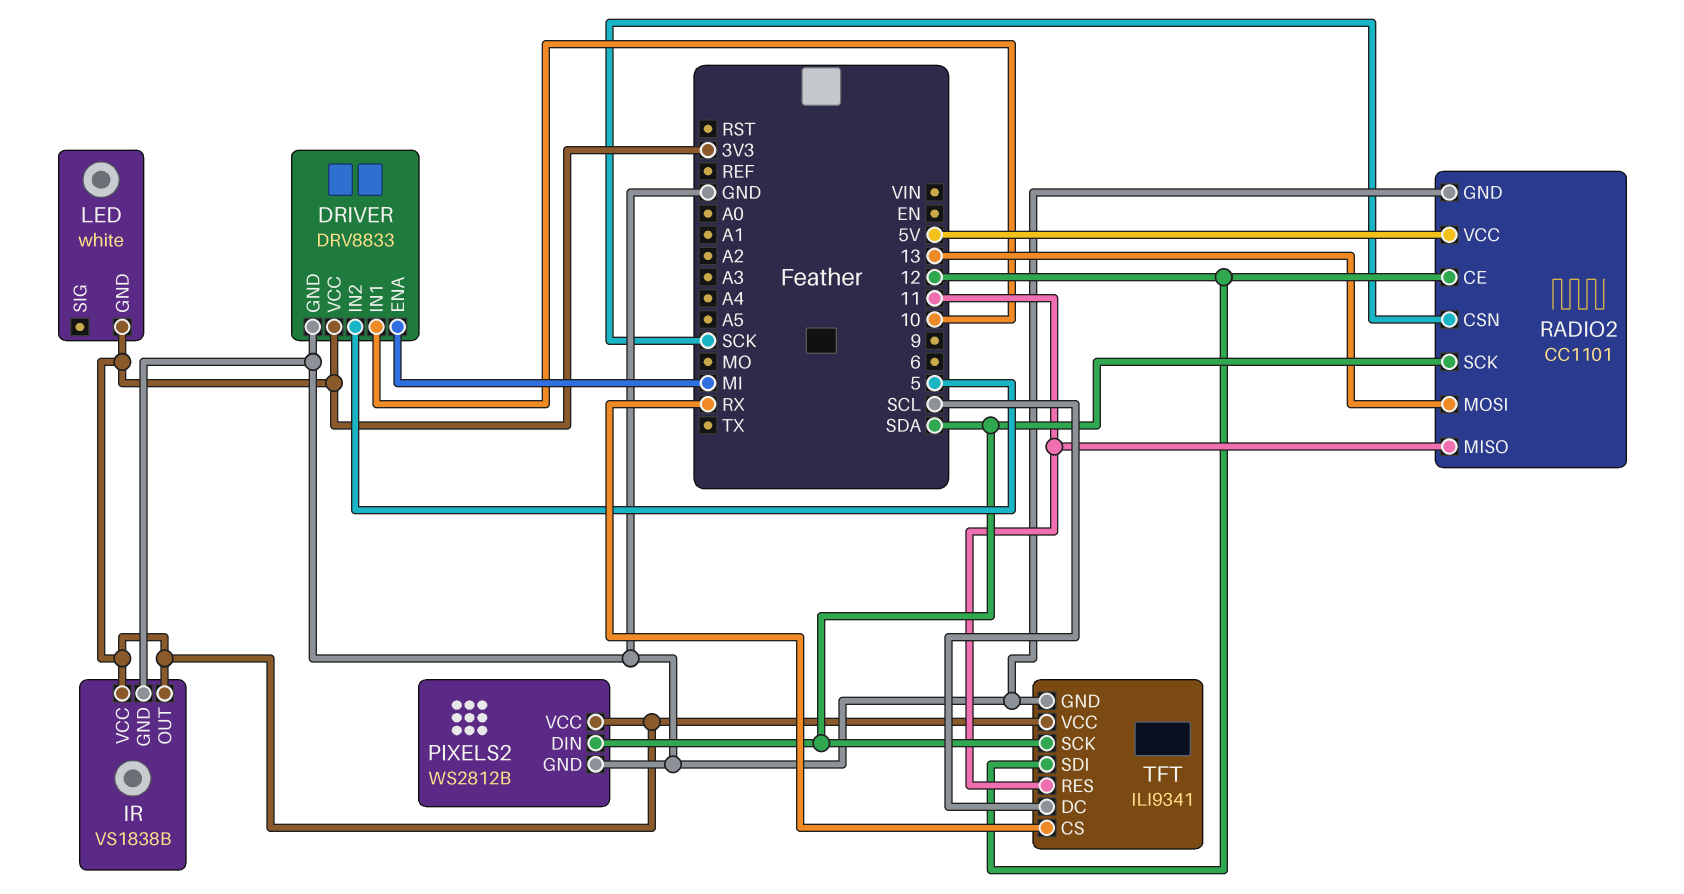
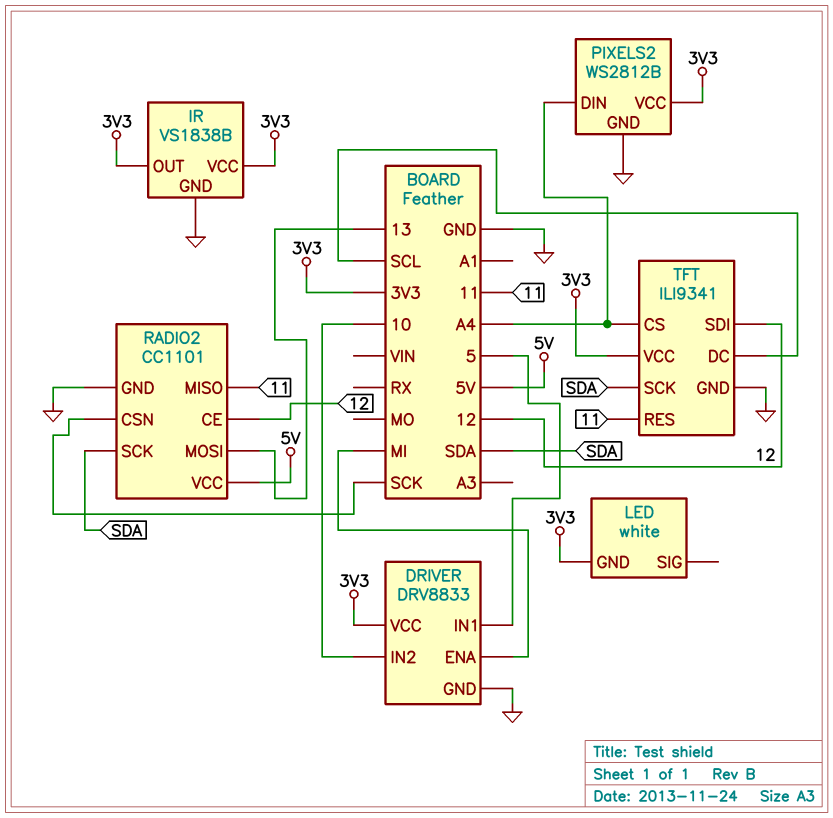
DRIVER pin IN1: 10 -> 5
DRIVER pin IN2: 5 -> 10
PIXELS2 pin DIN: SDA -> A4
TFT pin CS: RX -> A4

